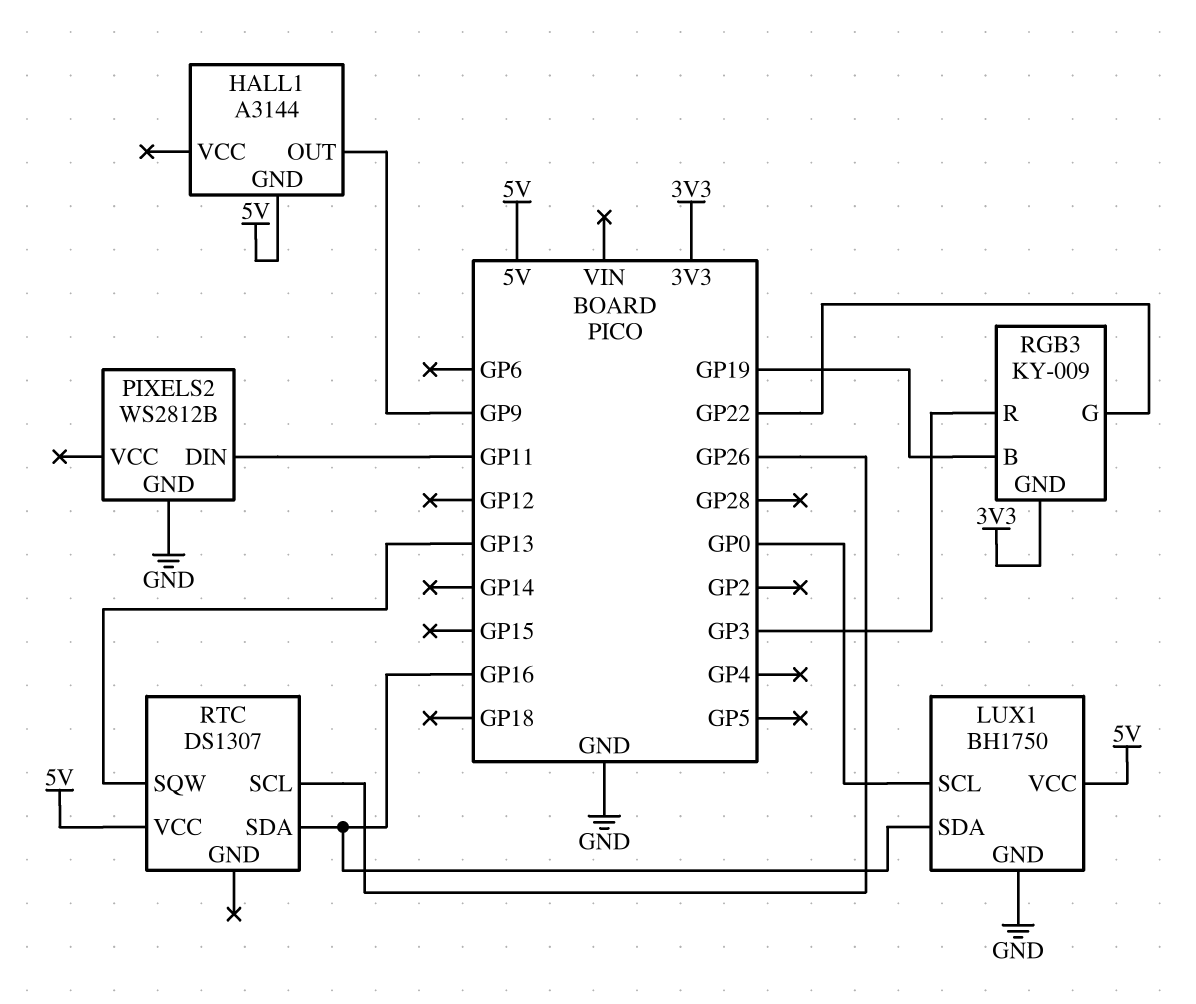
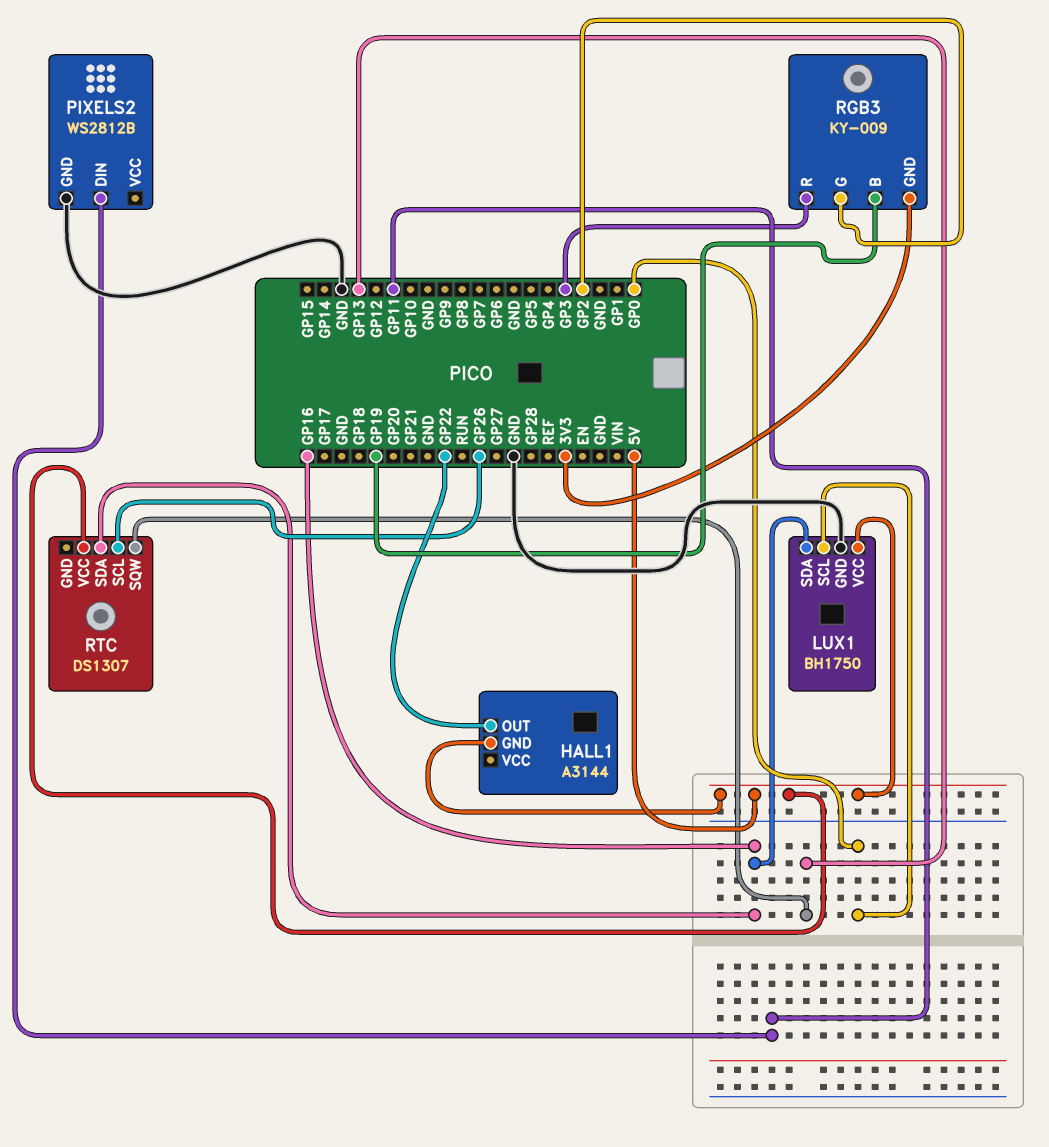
HALL1 pin OUT: GP9 -> GP22
RGB3 pin G: GP22 -> GP2

